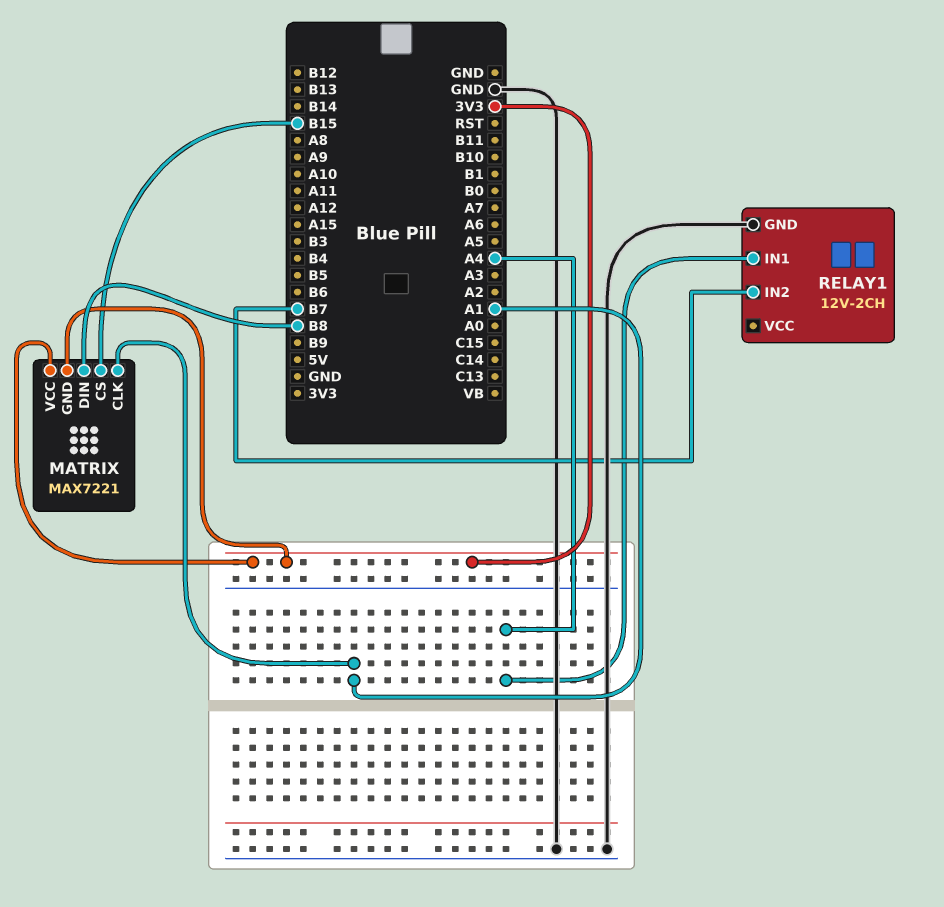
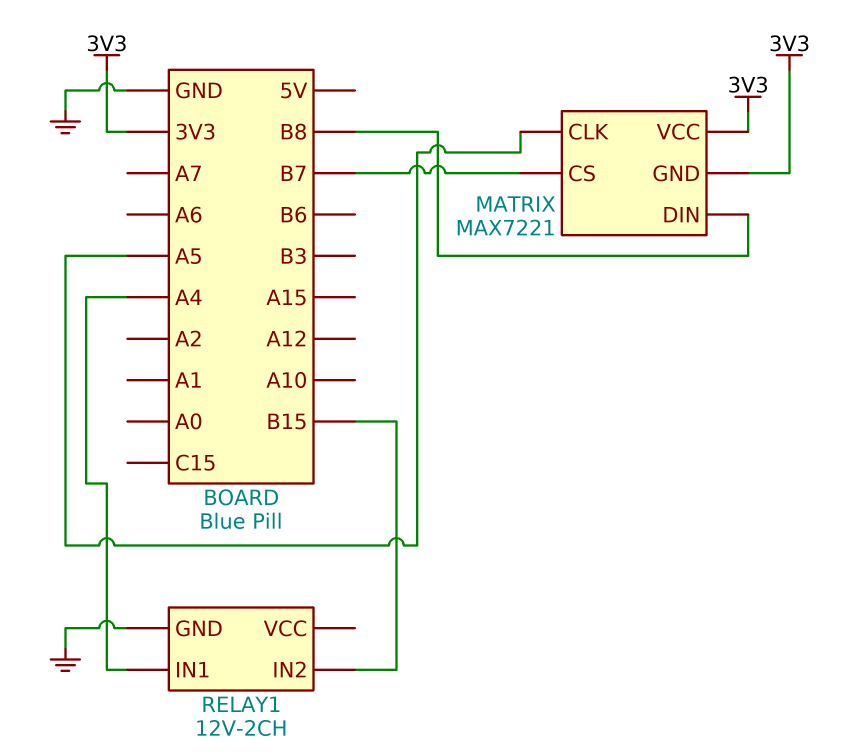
MATRIX pin CLK: A1 -> A5
MATRIX pin CS: B15 -> B7
RELAY1 pin IN2: B7 -> B15

